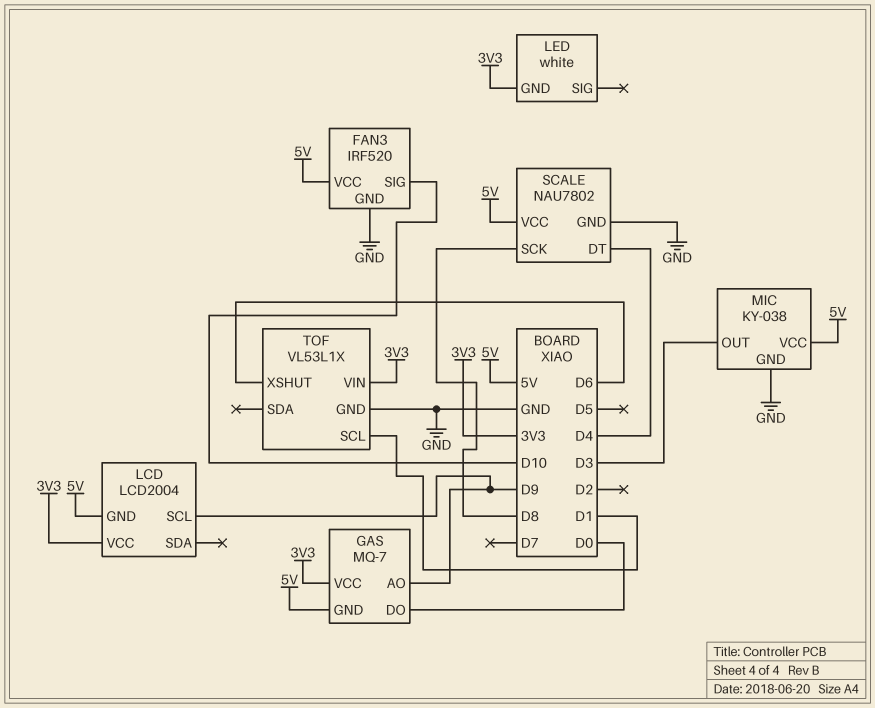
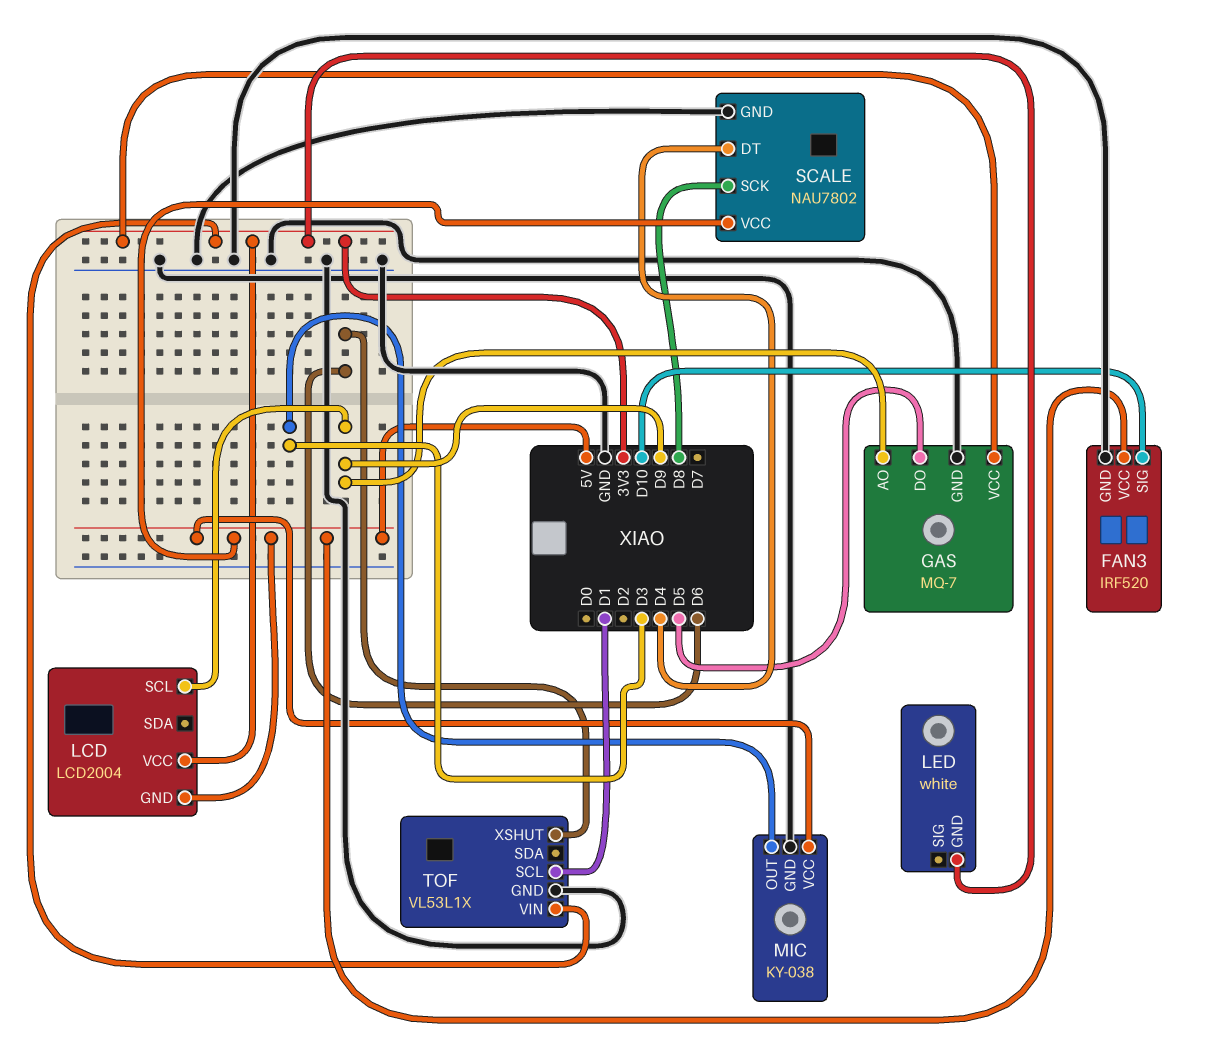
GAS pin DO: D0 -> D5
GAS pin GND: 5V -> GND

